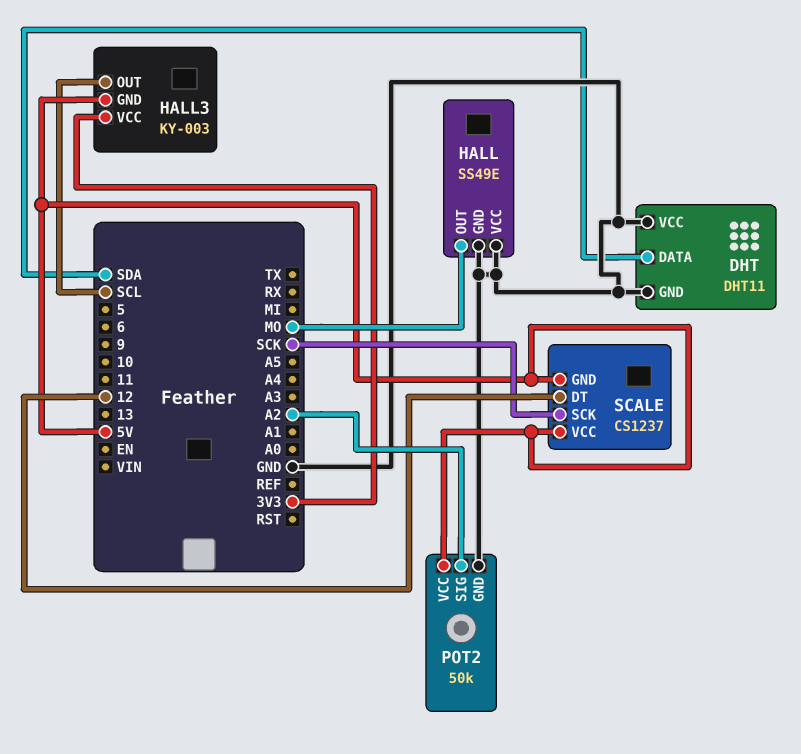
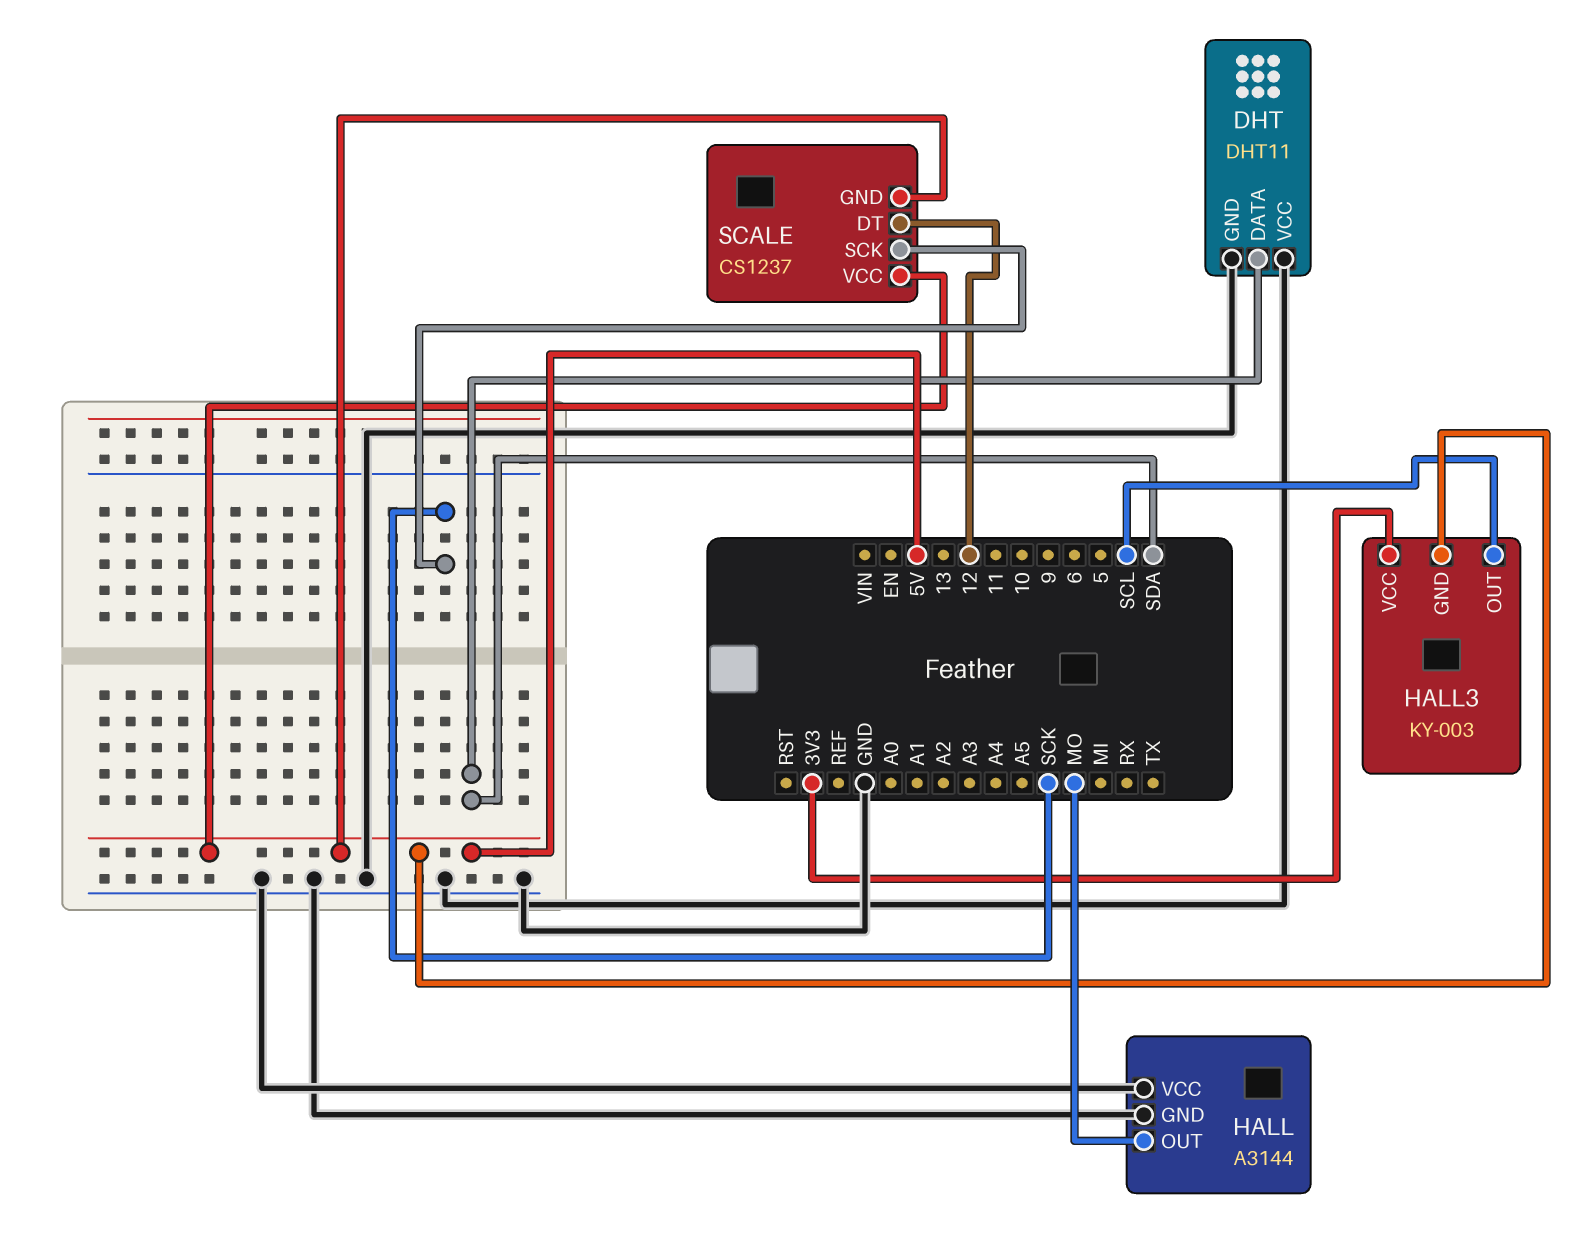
HALL: SS49E -> A3144
POT2: 50k -> none
POT2 pin GND: GND -> none
POT2 pin SIG: A2 -> none
POT2 pin VCC: 5V -> none

